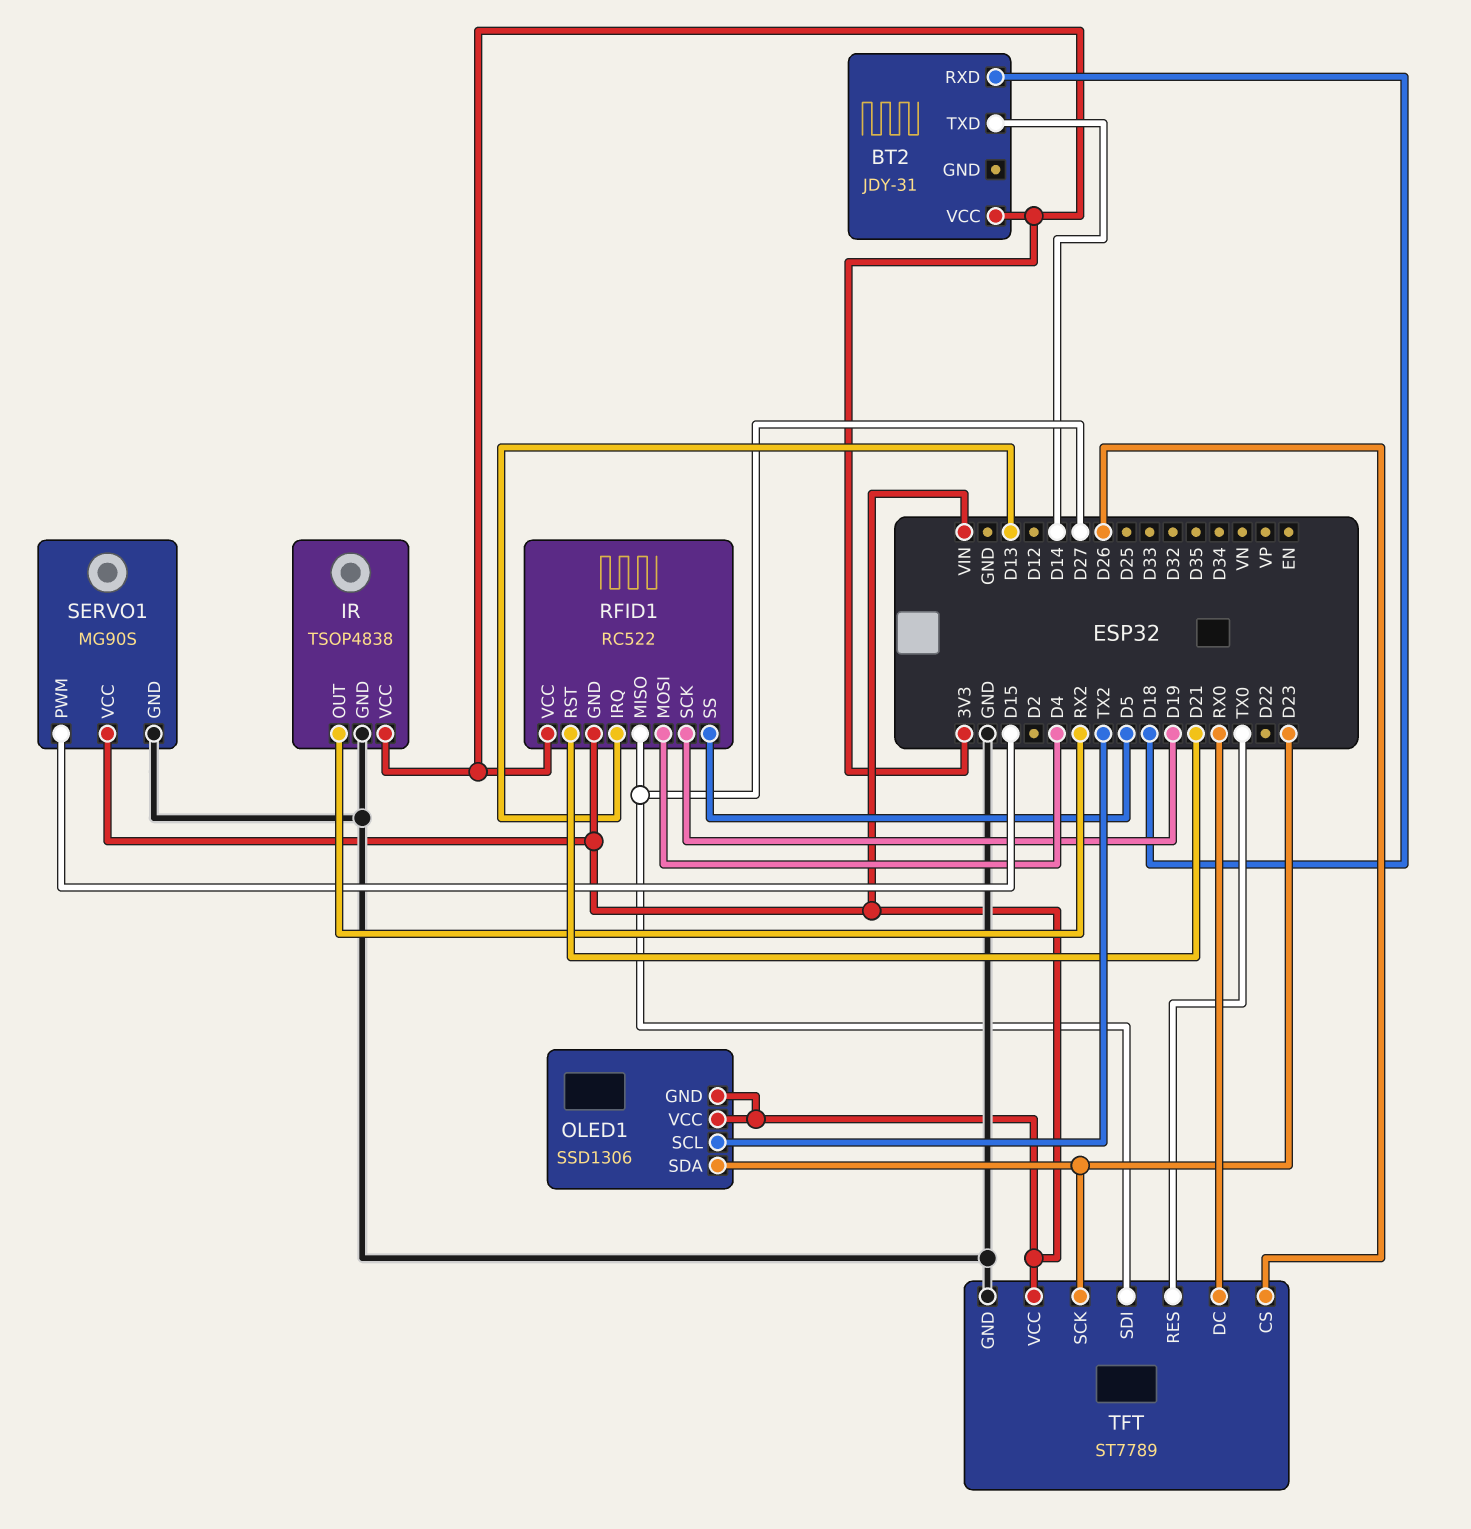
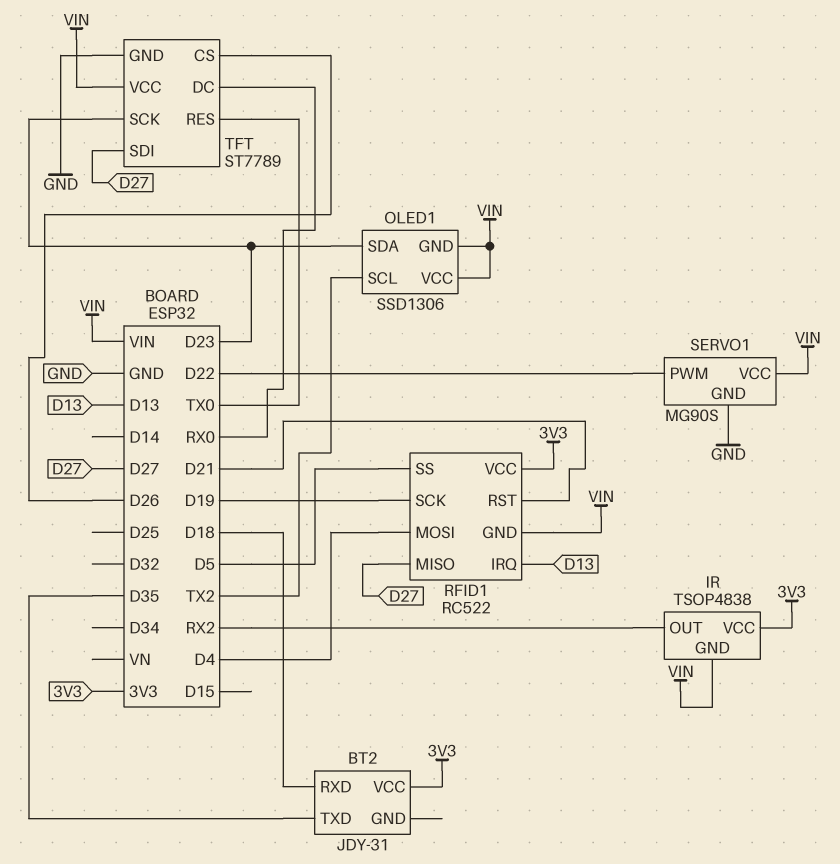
BT2 pin TXD: D14 -> D35
IR pin GND: GND -> VIN
SERVO1 pin PWM: D15 -> D22

